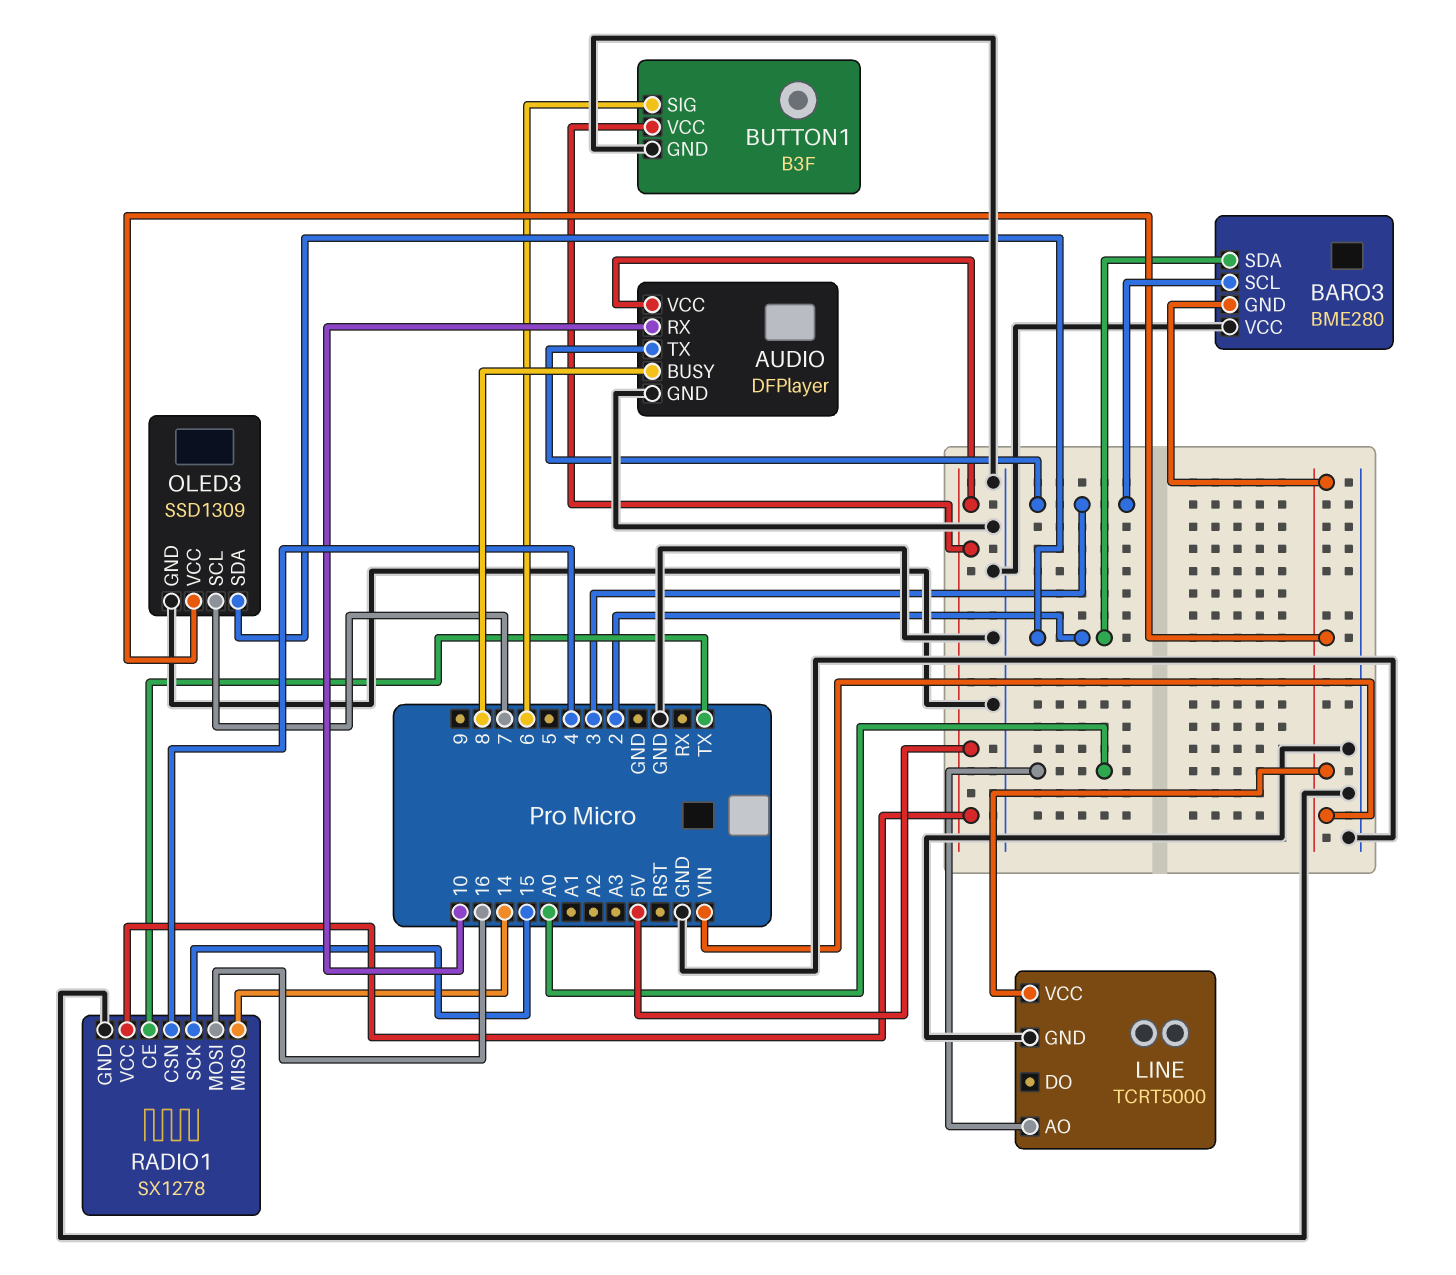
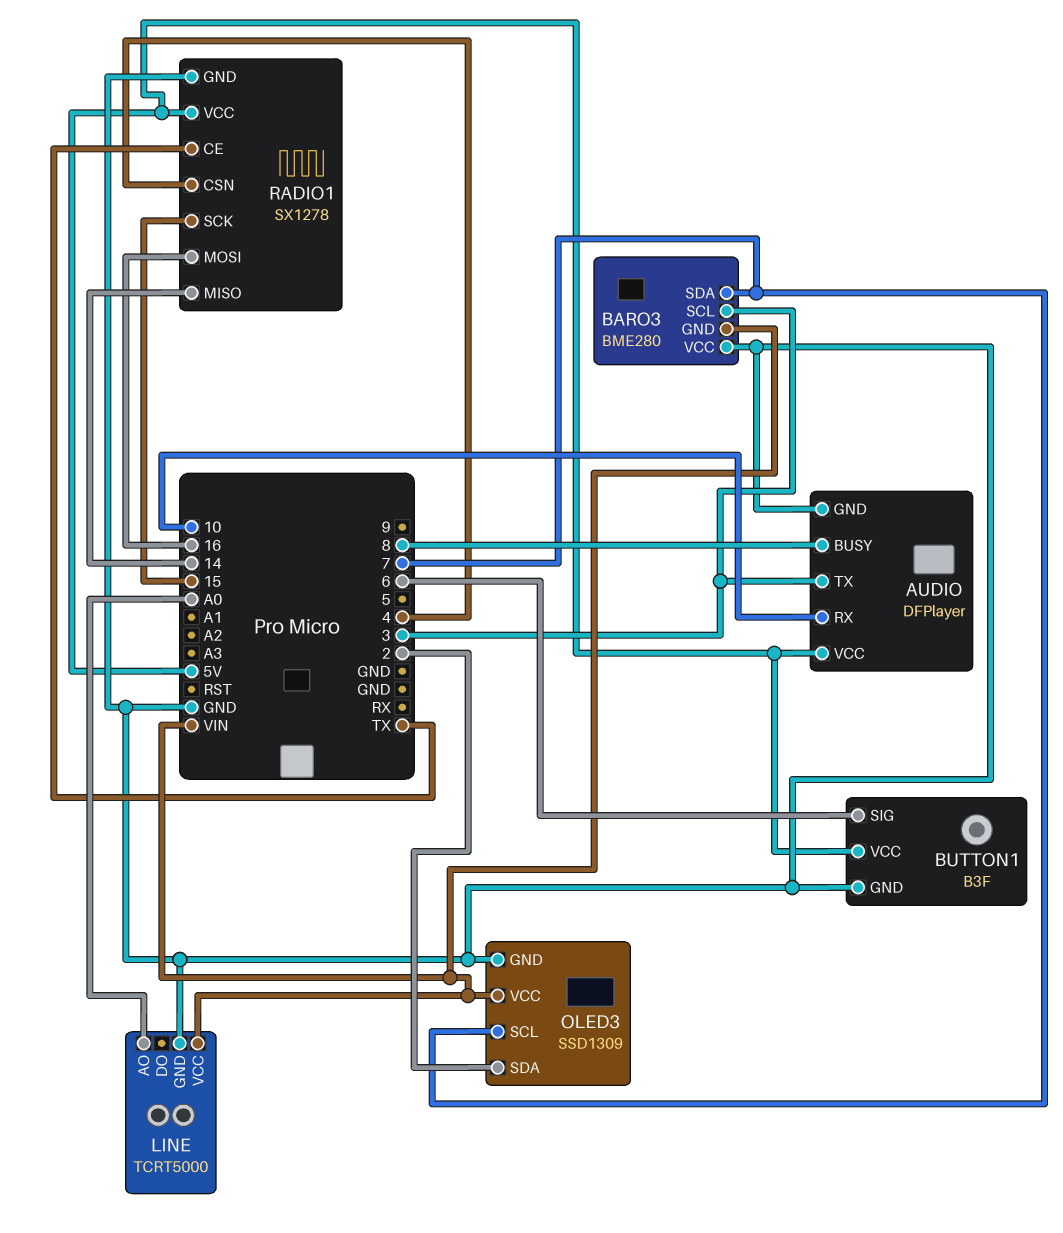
BARO3 pin SDA: 2 -> 7

